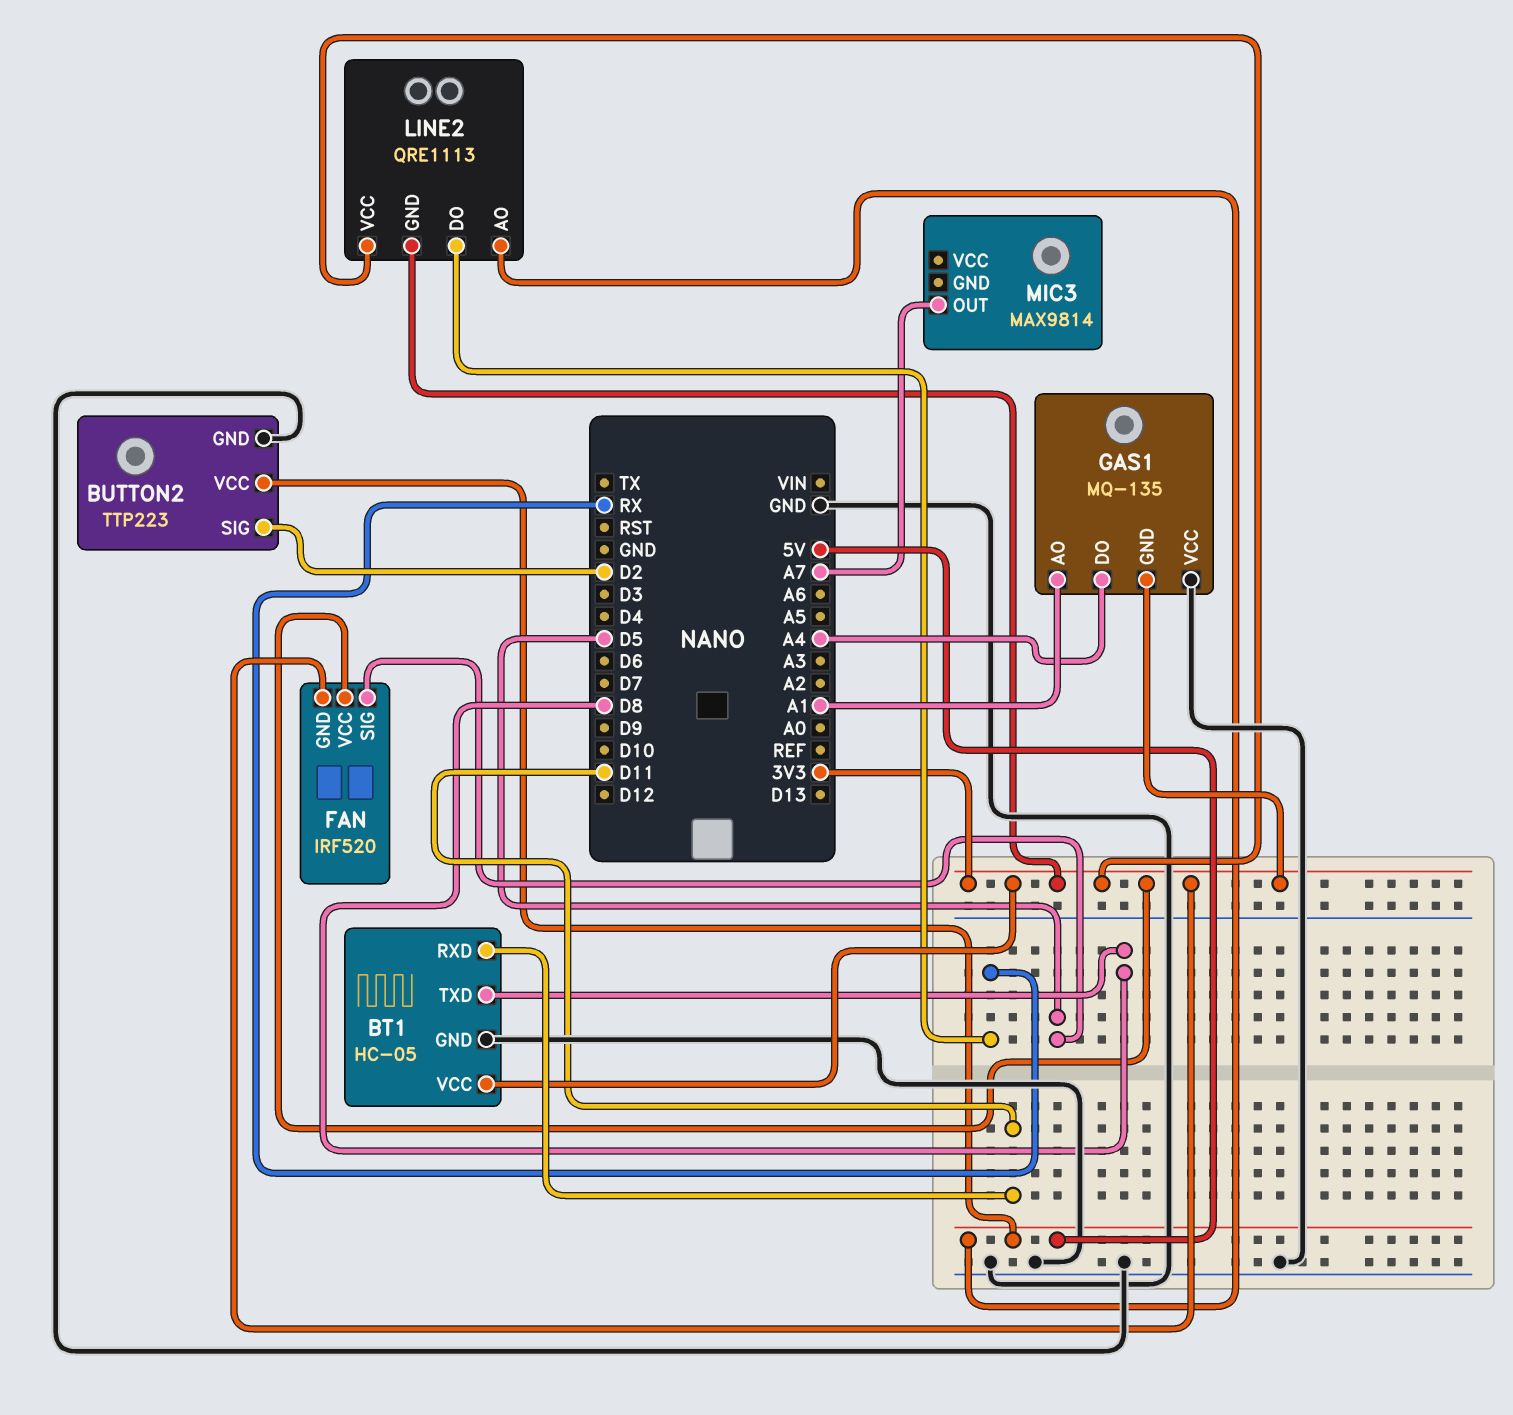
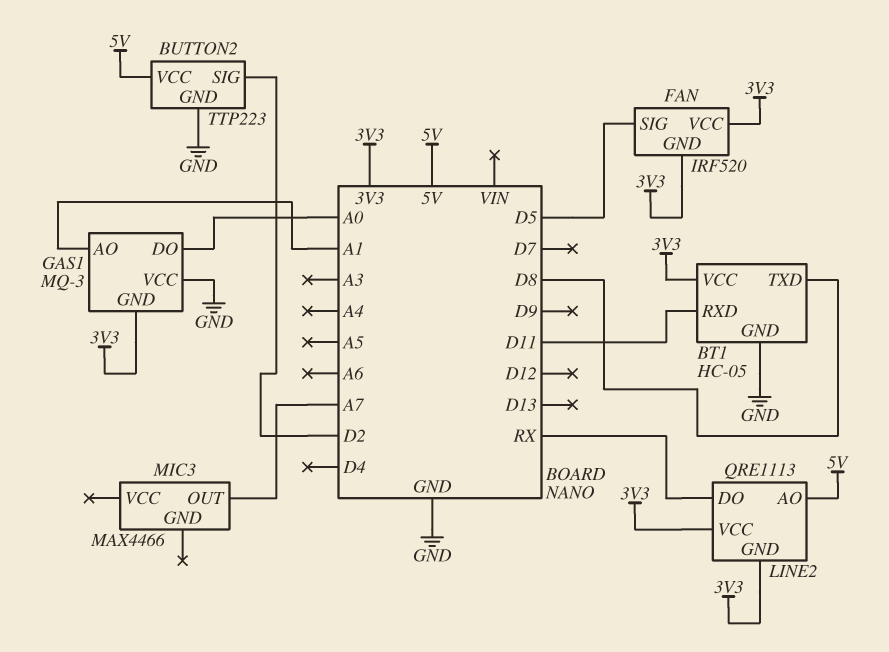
GAS1: MQ-135 -> MQ-3
GAS1 pin DO: A4 -> A0
MIC3: MAX9814 -> MAX4466

